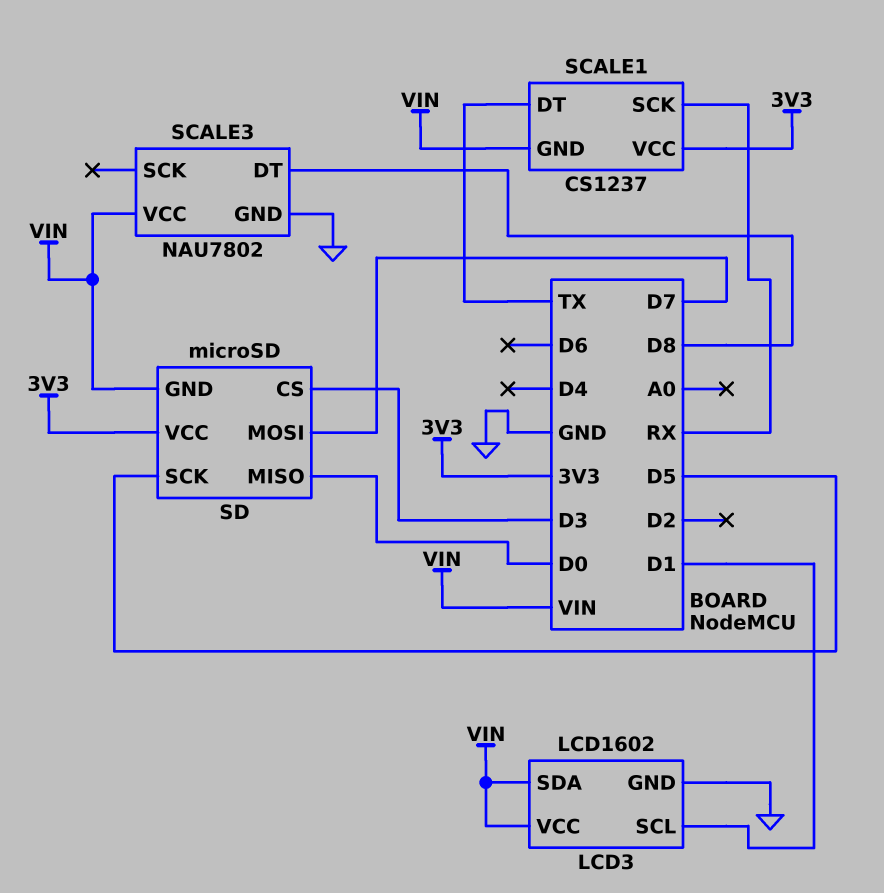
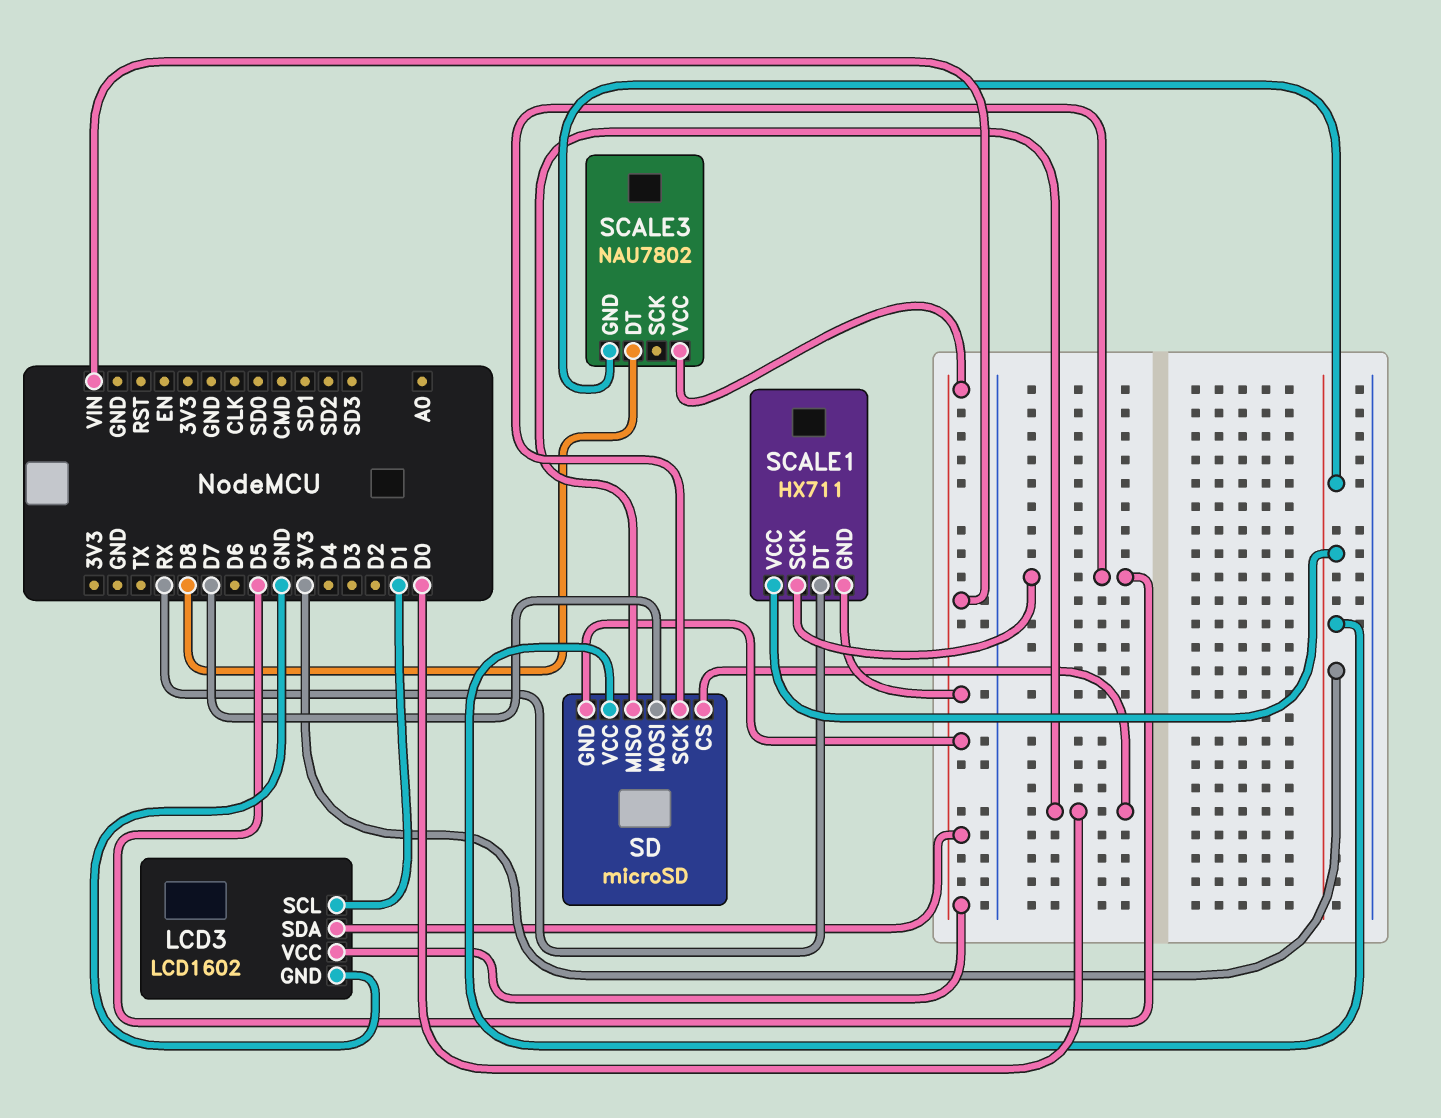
SCALE1: CS1237 -> HX711
SCALE1 pin DT: TX -> RX
SCALE1 pin SCK: RX -> D5
SCALE3 pin GND: GND -> 3V3
SD pin CS: D3 -> D0

